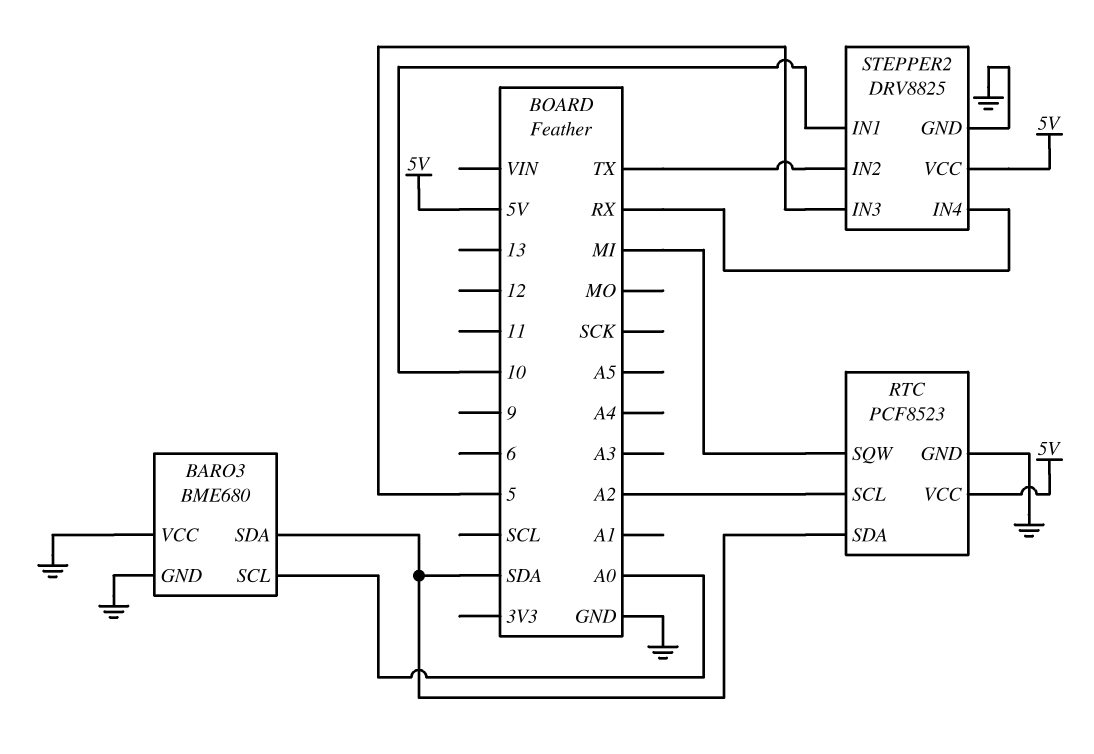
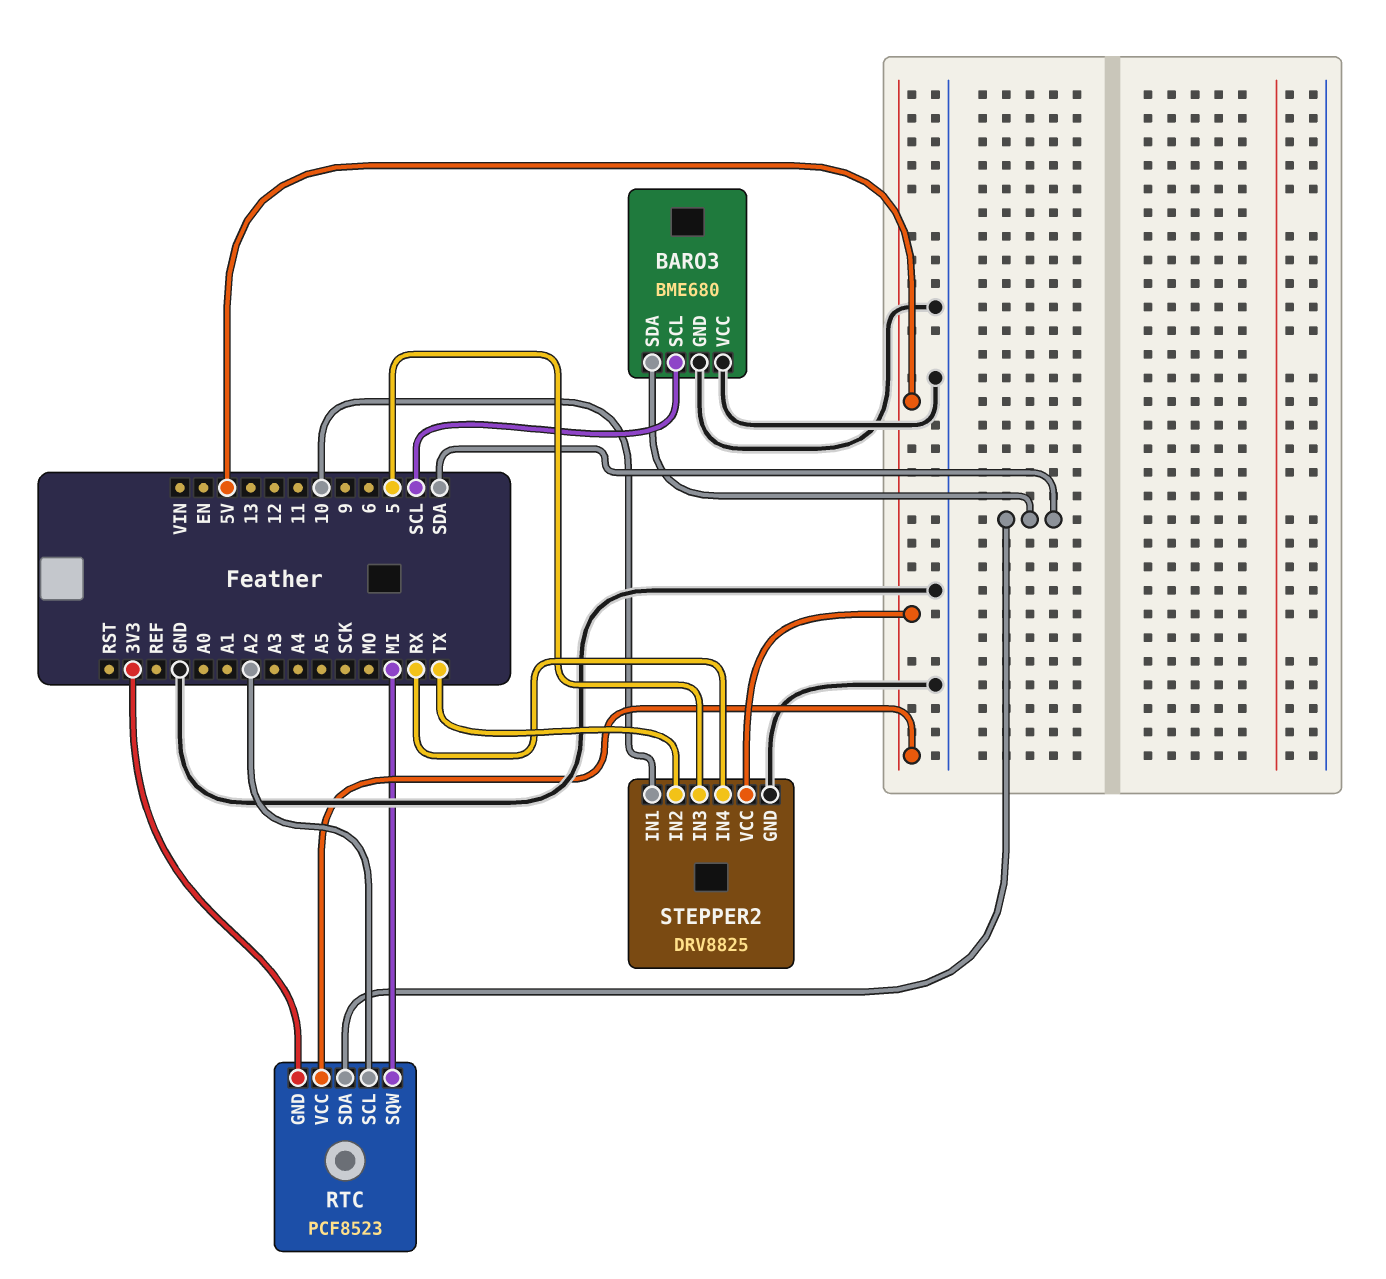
BARO3 pin SCL: A0 -> SCL
RTC pin GND: GND -> 3V3

